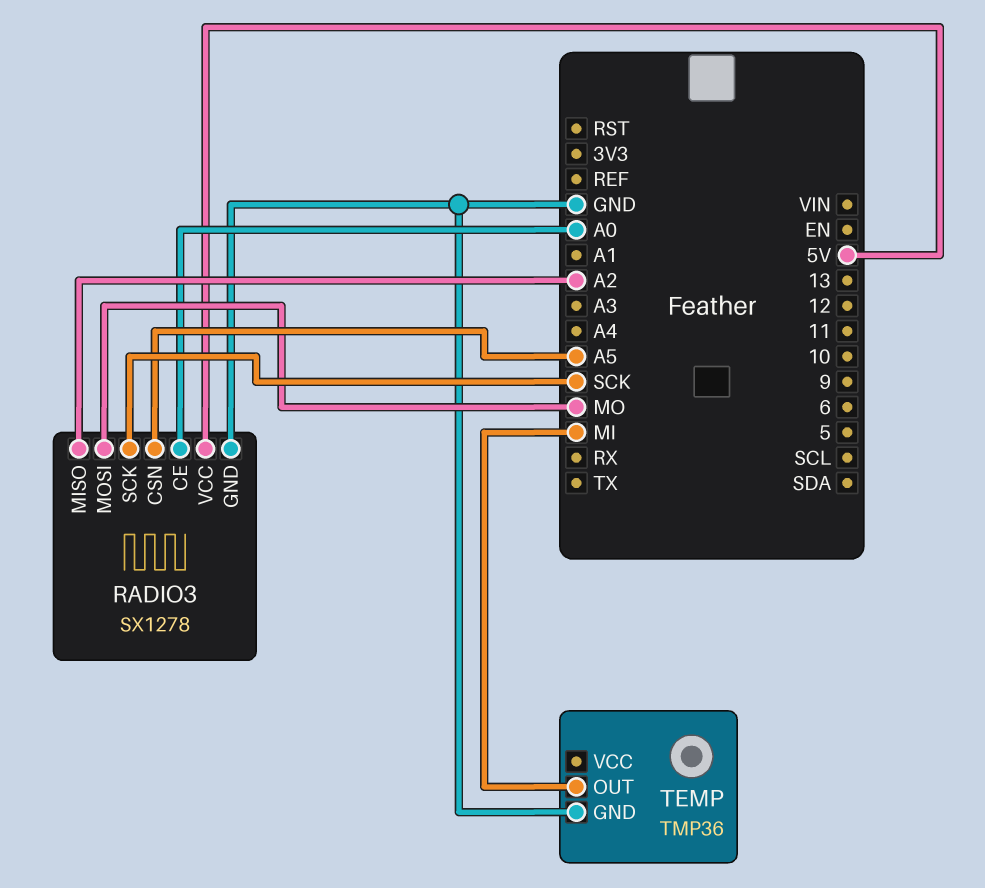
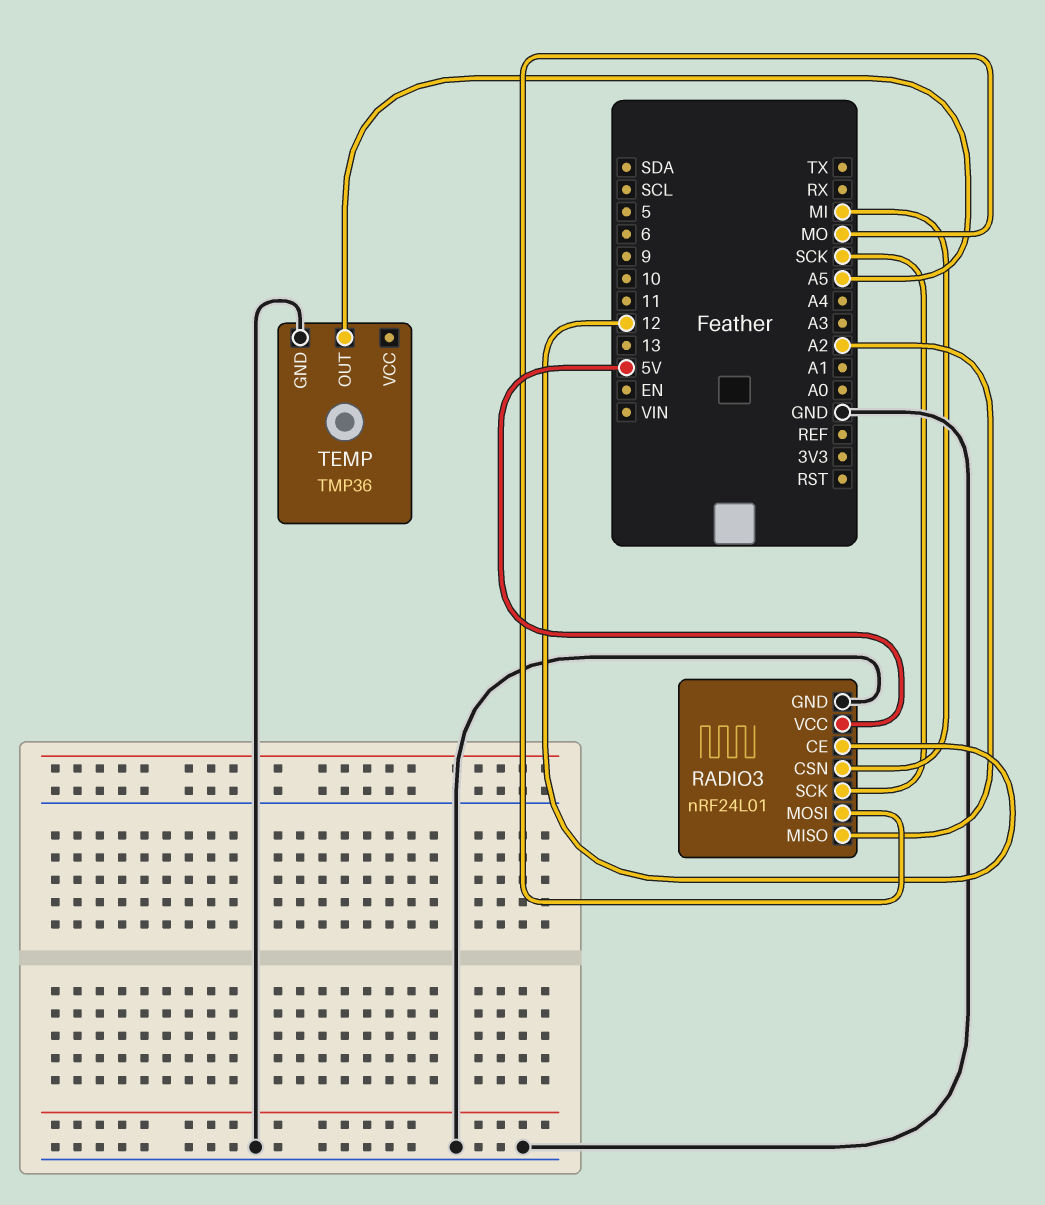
RADIO3: SX1278 -> nRF24L01
RADIO3 pin CE: A0 -> 12
RADIO3 pin CSN: A5 -> MI
TEMP pin OUT: MI -> A5

